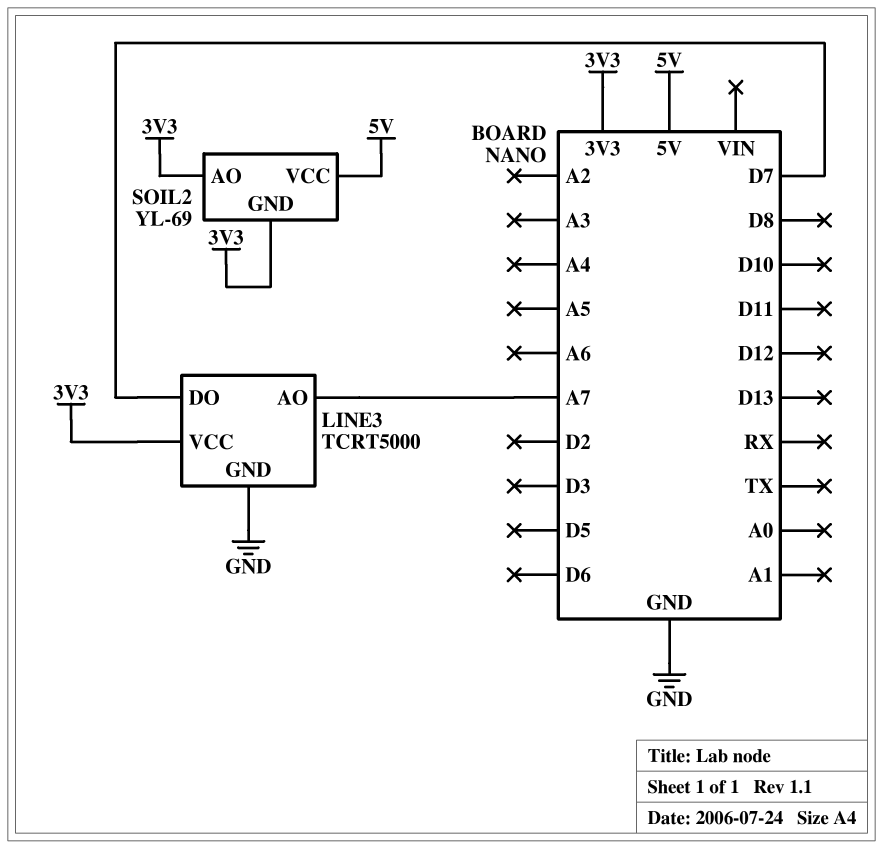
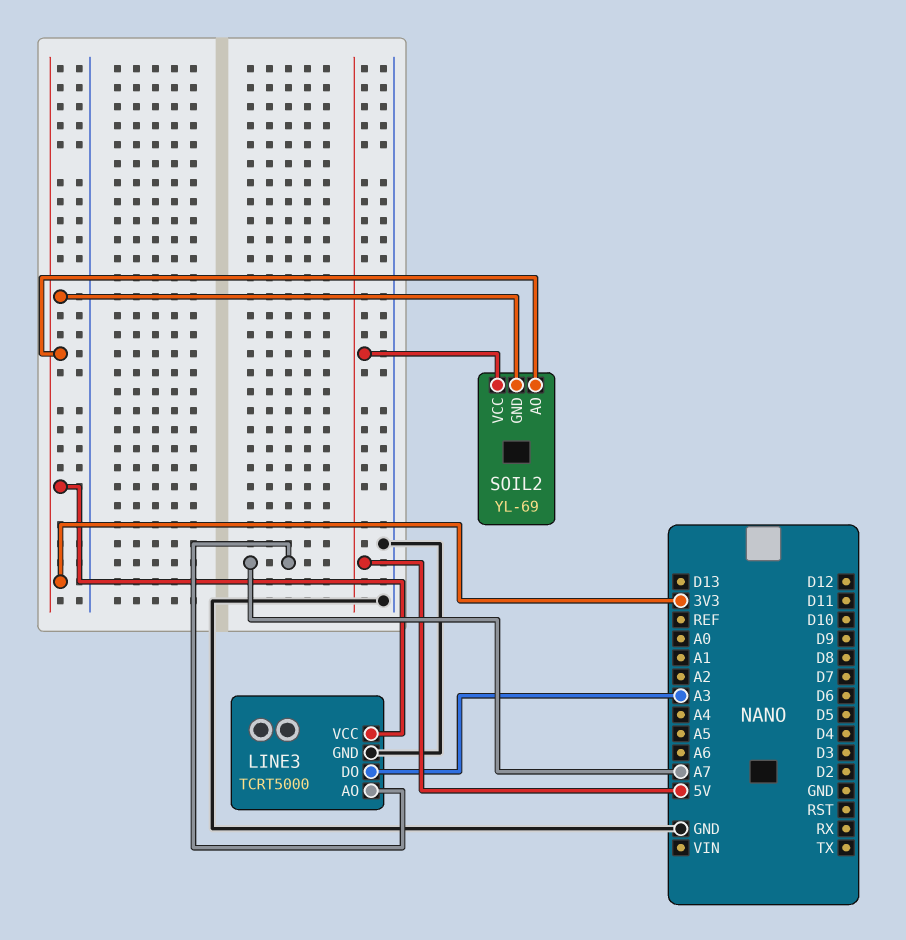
LINE3 pin DO: D7 -> A3

